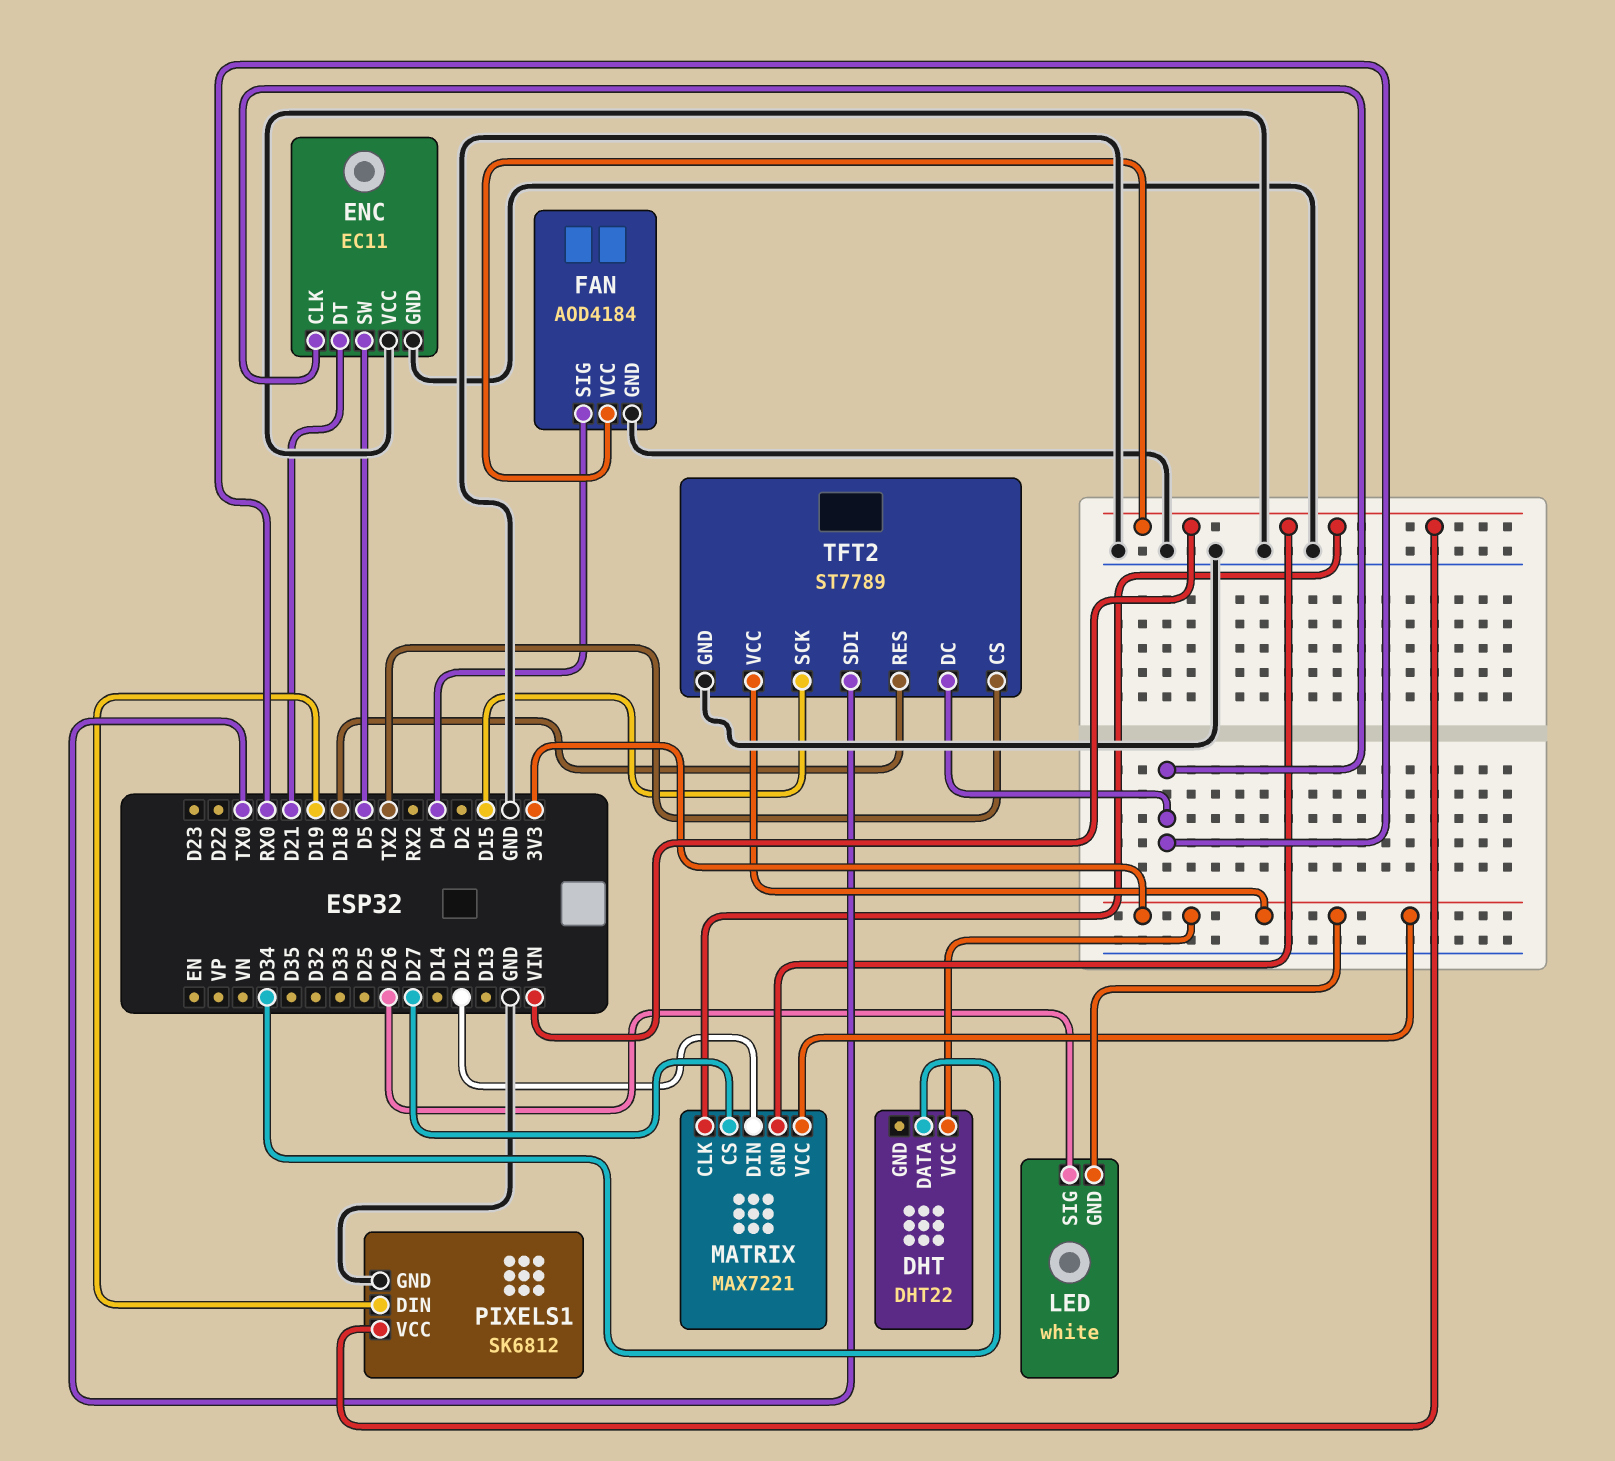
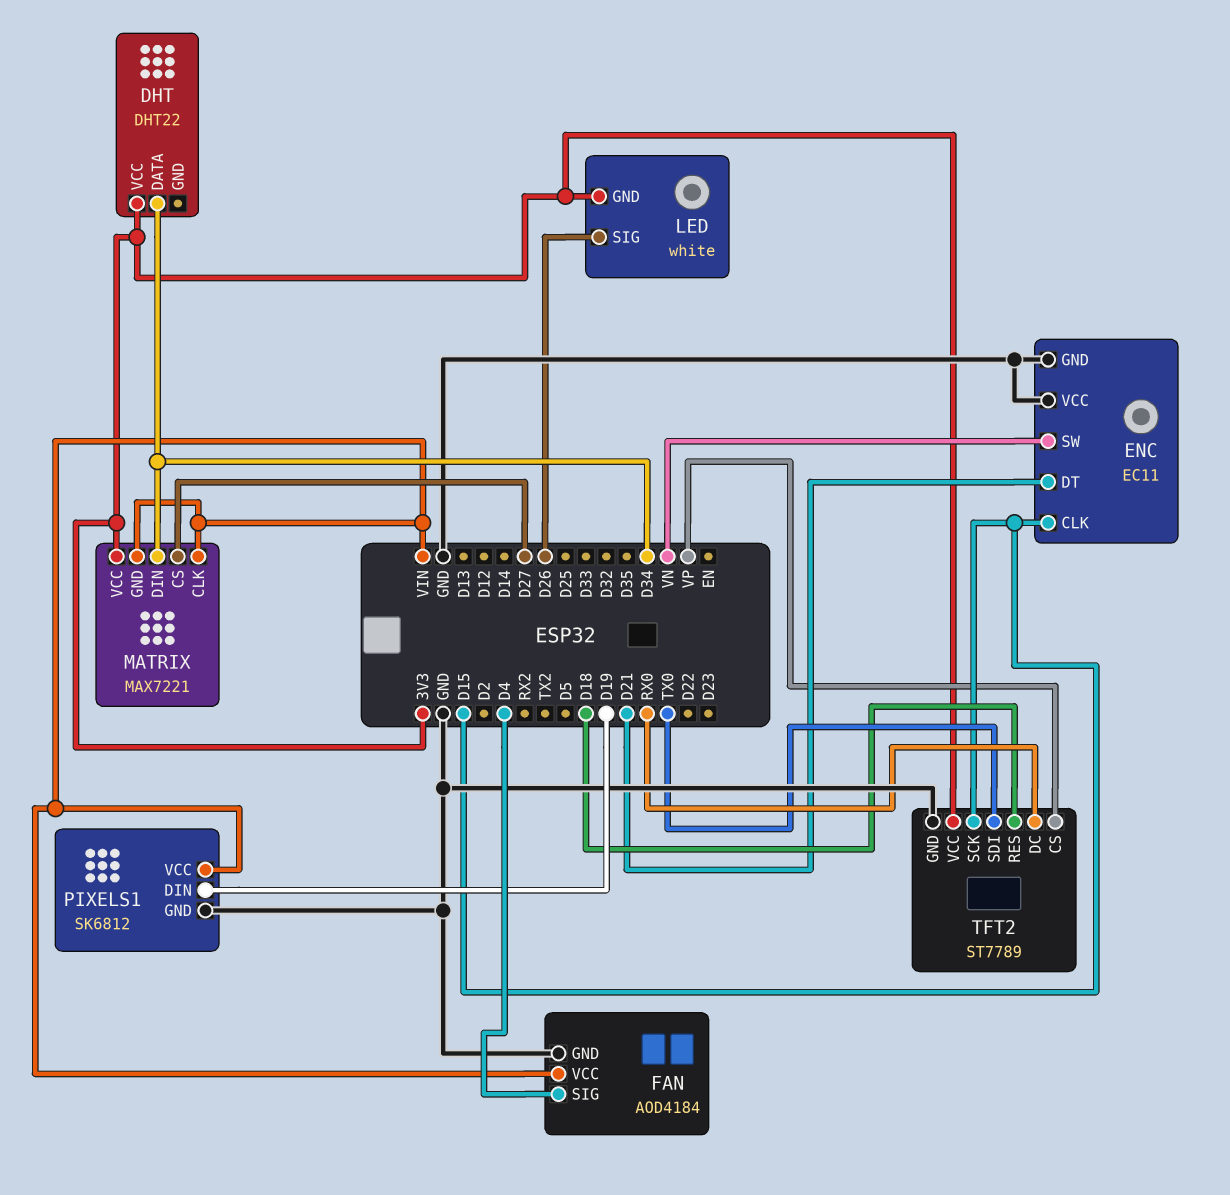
ENC pin CLK: RX0 -> D15
ENC pin SW: D5 -> VN
MATRIX pin DIN: D12 -> D34
TFT2 pin CS: TX2 -> VP

